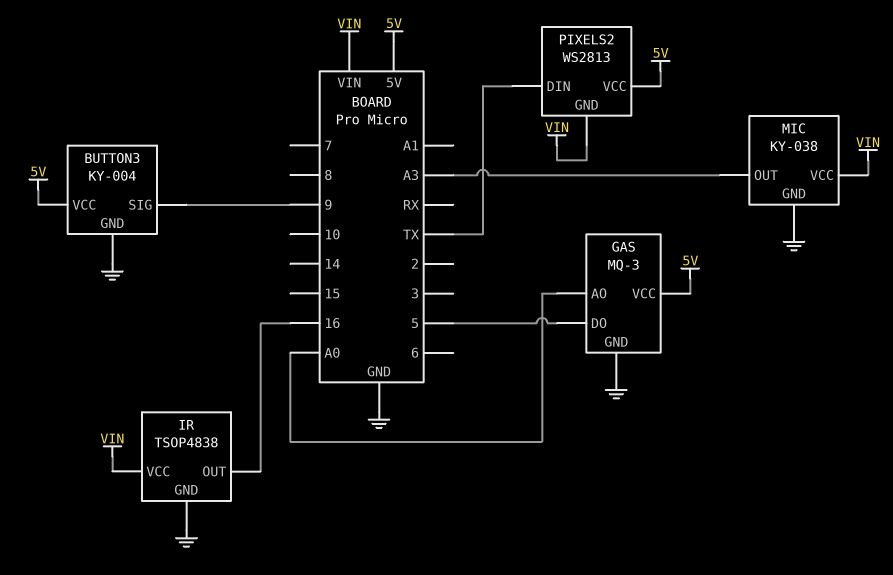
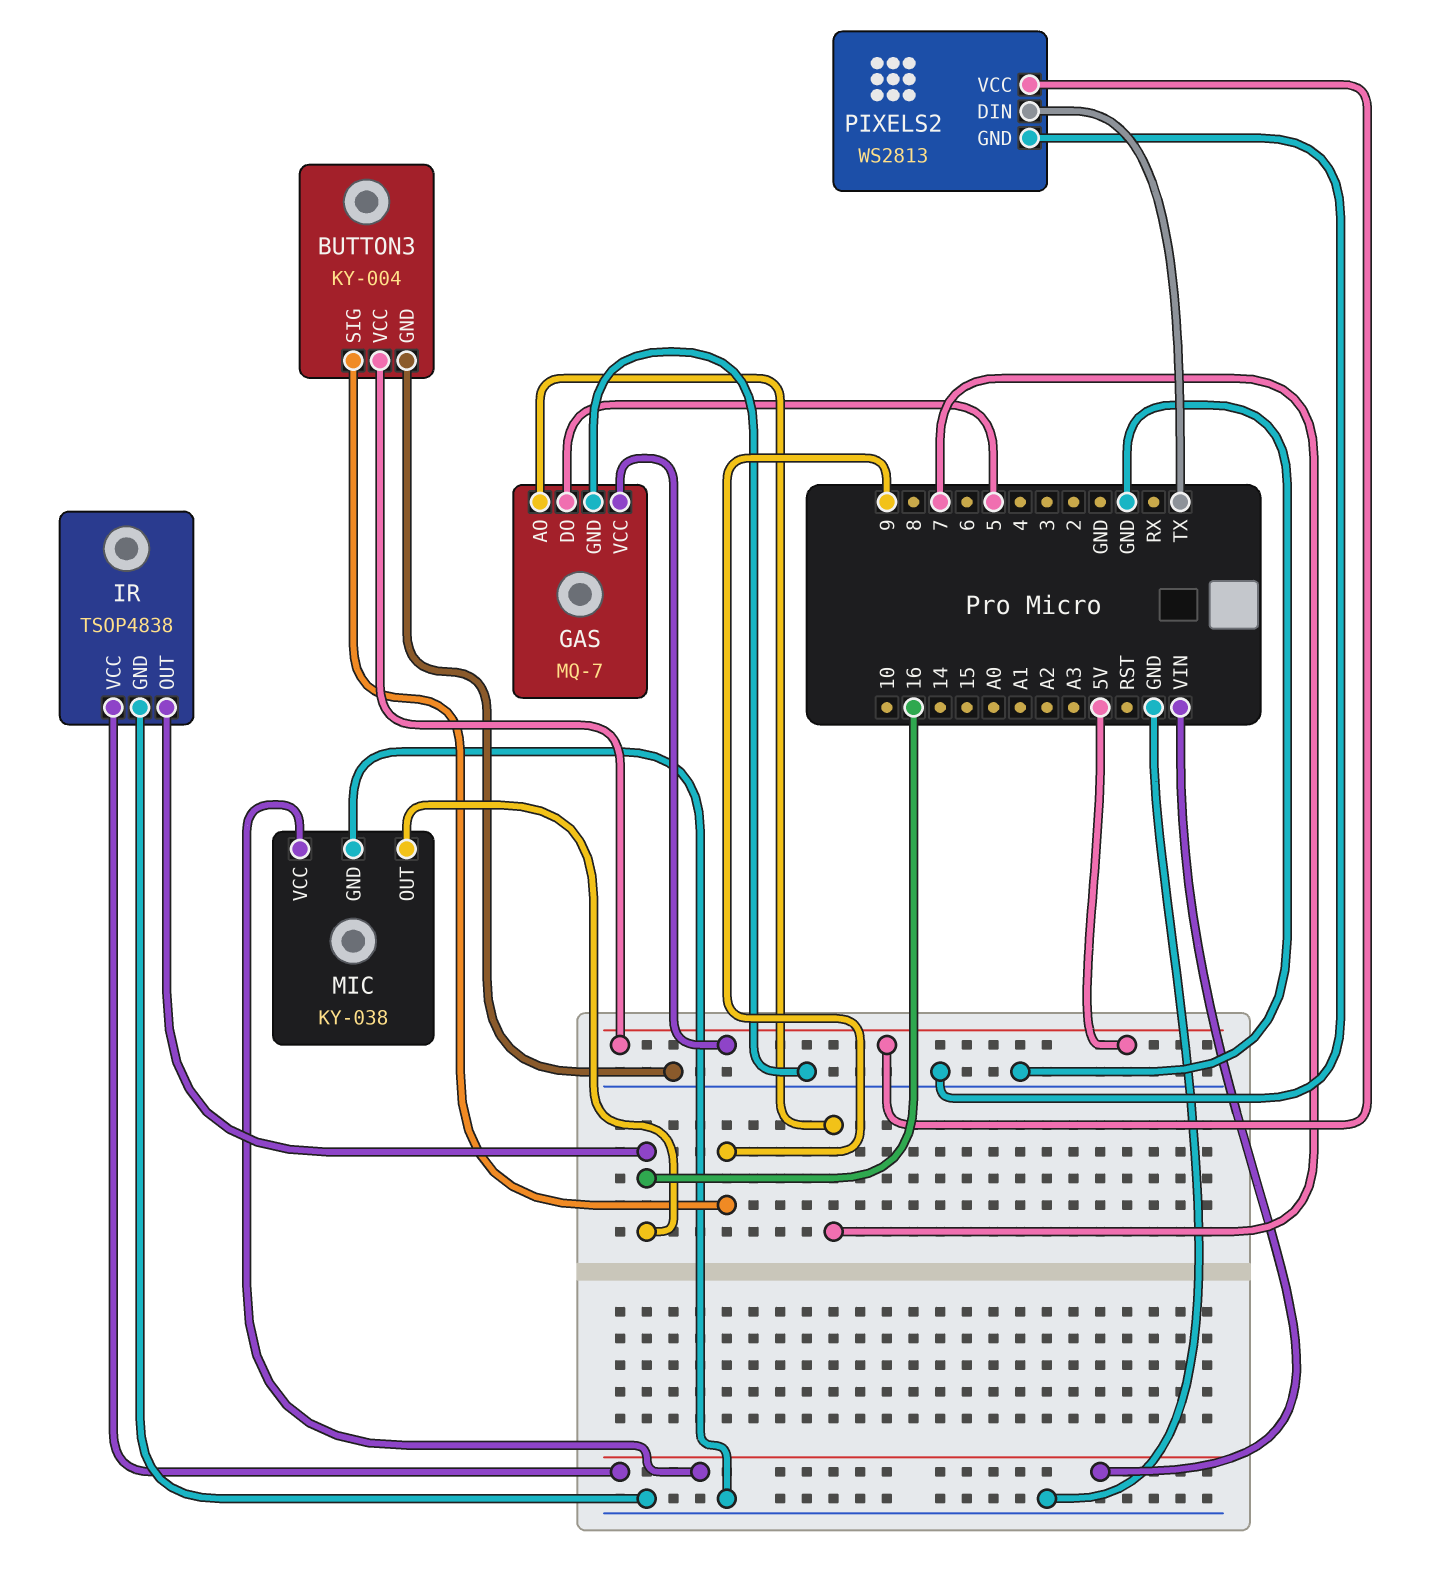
GAS: MQ-3 -> MQ-7
GAS pin AO: A0 -> 7
MIC pin OUT: A3 -> 16
PIXELS2 pin GND: VIN -> GND

